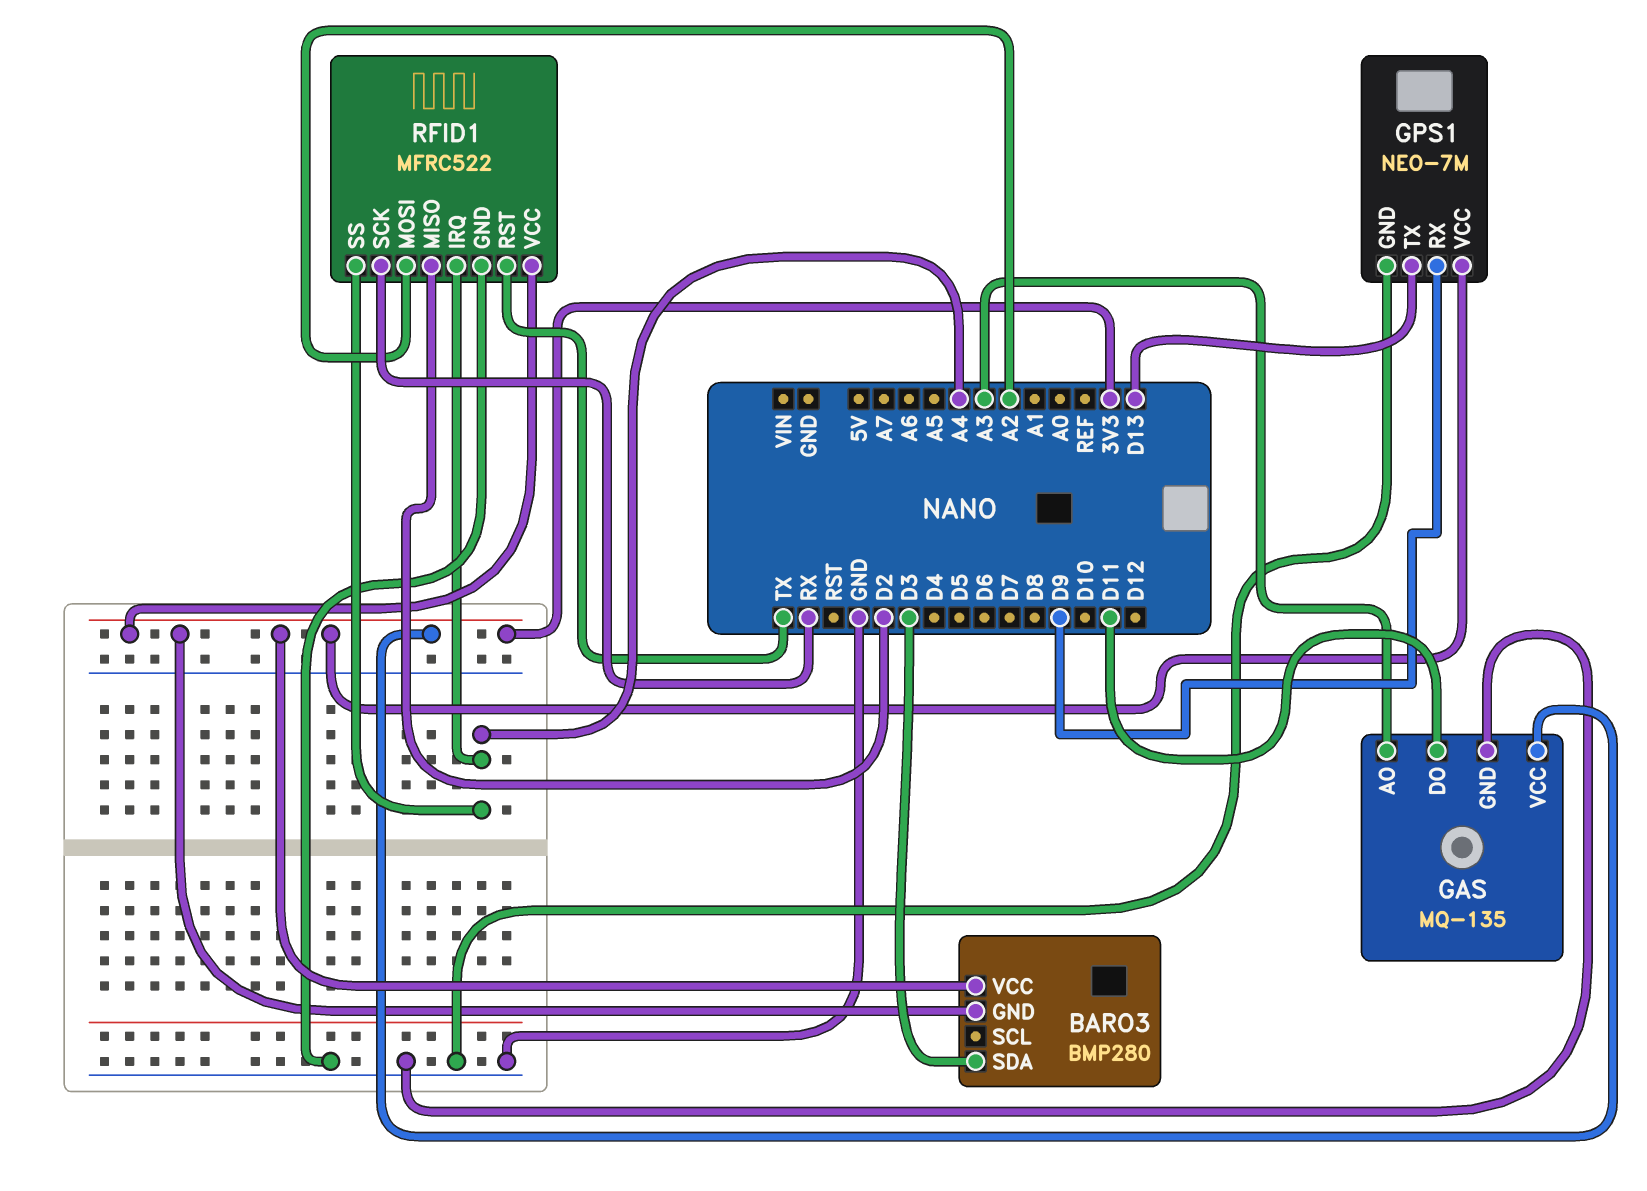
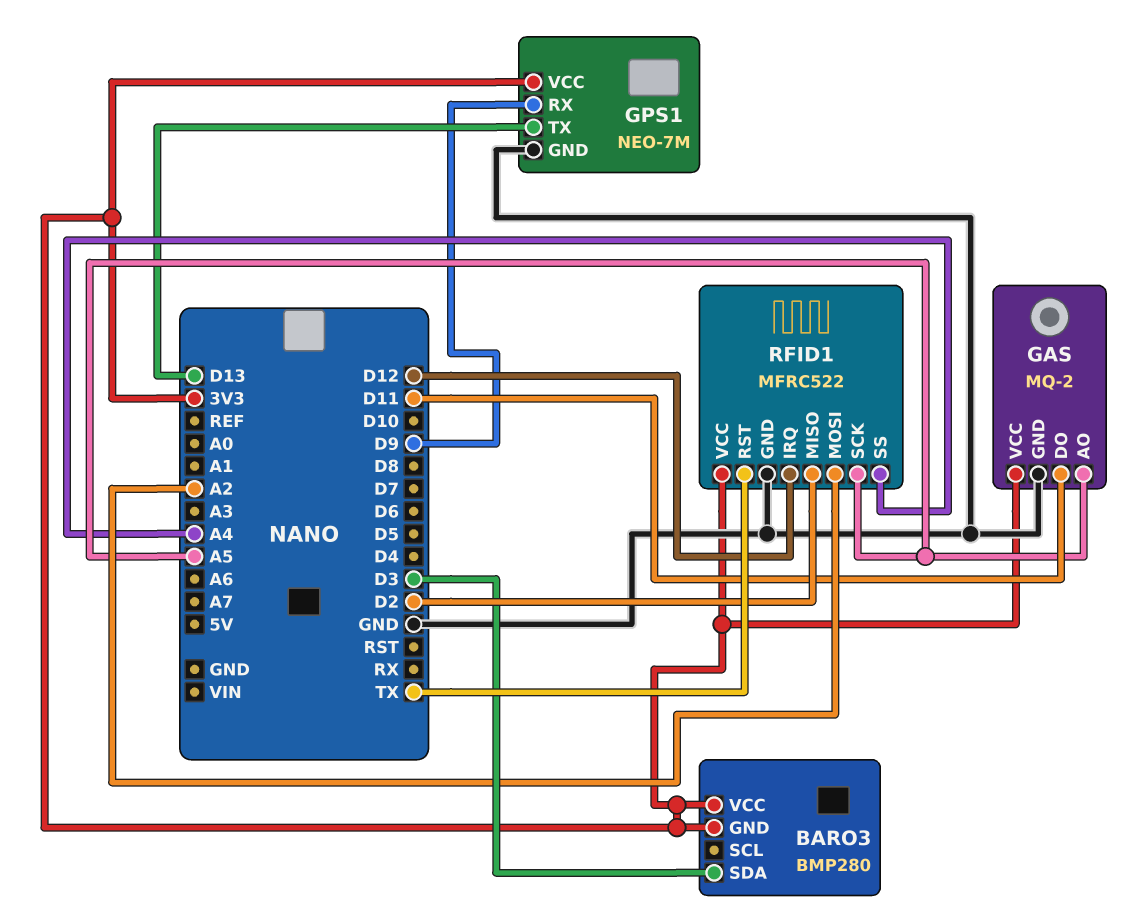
GAS: MQ-135 -> MQ-2
GAS pin AO: A3 -> A5
RFID1 pin IRQ: A4 -> D12
RFID1 pin SCK: RX -> A5

